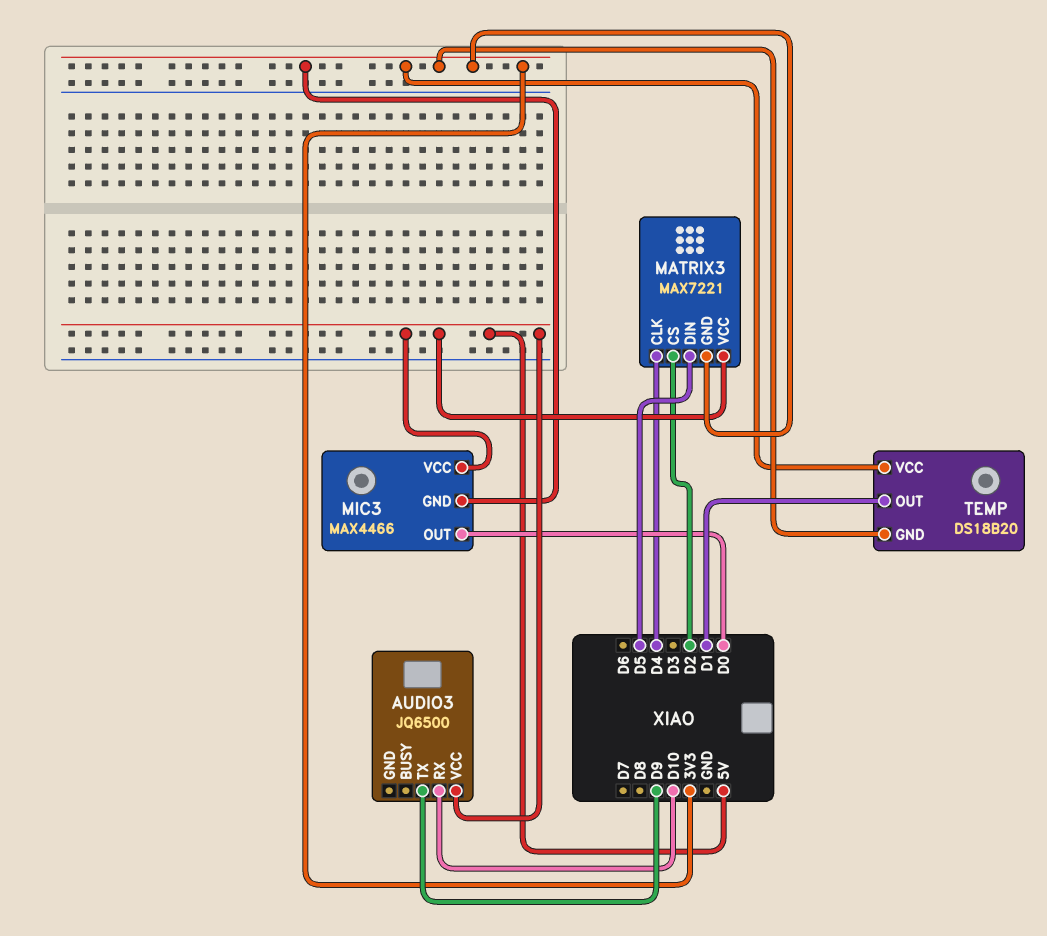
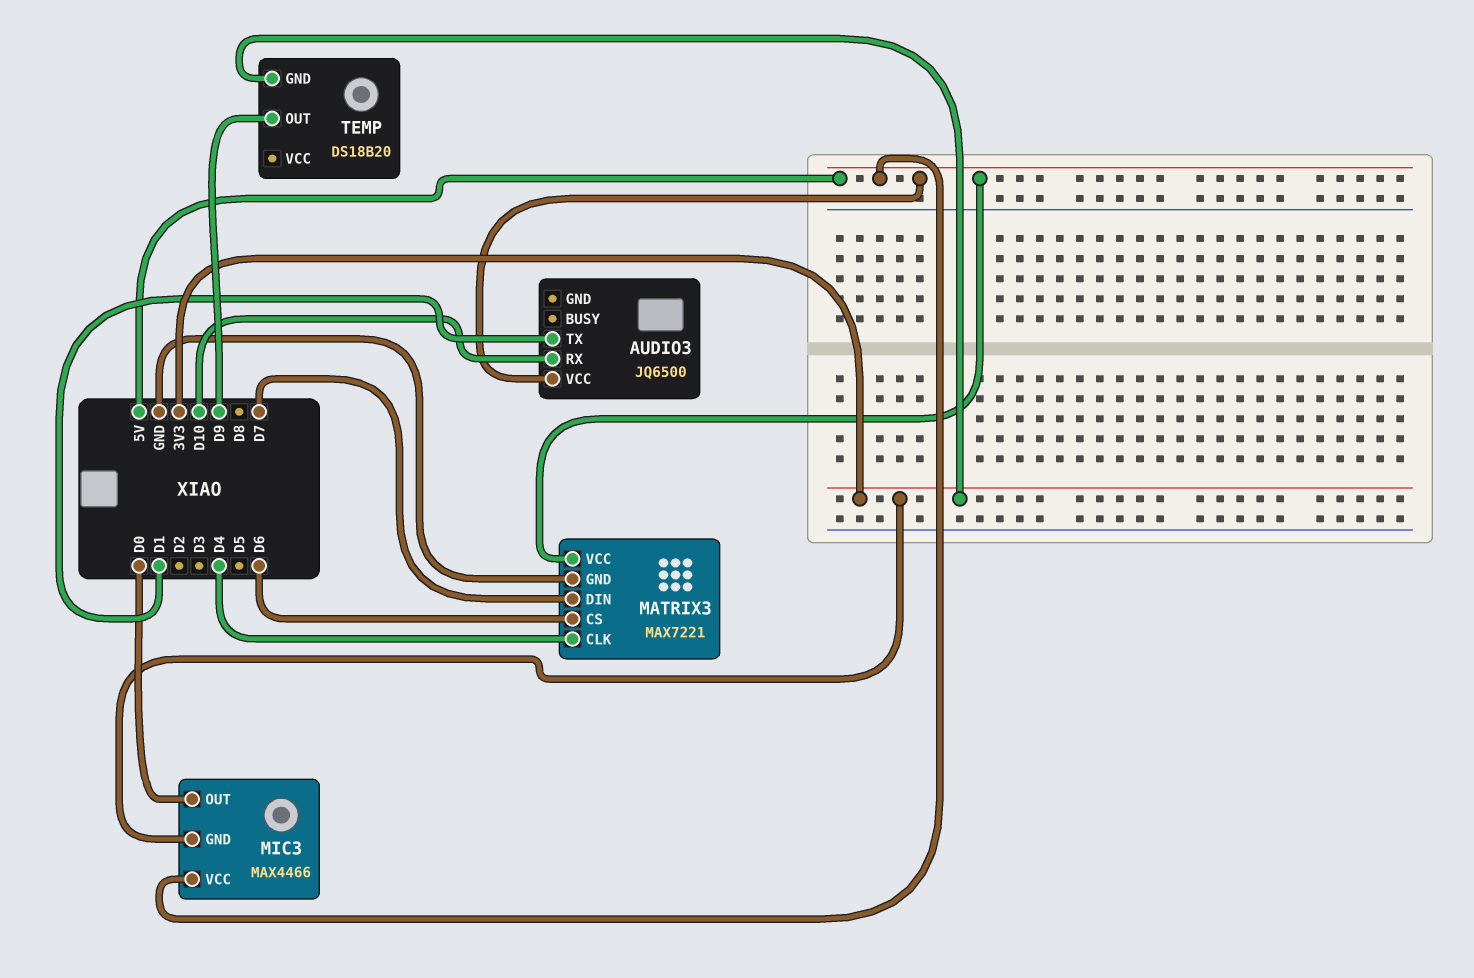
AUDIO3 pin TX: D9 -> D1
MATRIX3 pin CS: D2 -> D6
MATRIX3 pin DIN: D5 -> D7
MATRIX3 pin GND: 3V3 -> GND
TEMP pin OUT: D1 -> D9
TEMP pin VCC: 3V3 -> none

